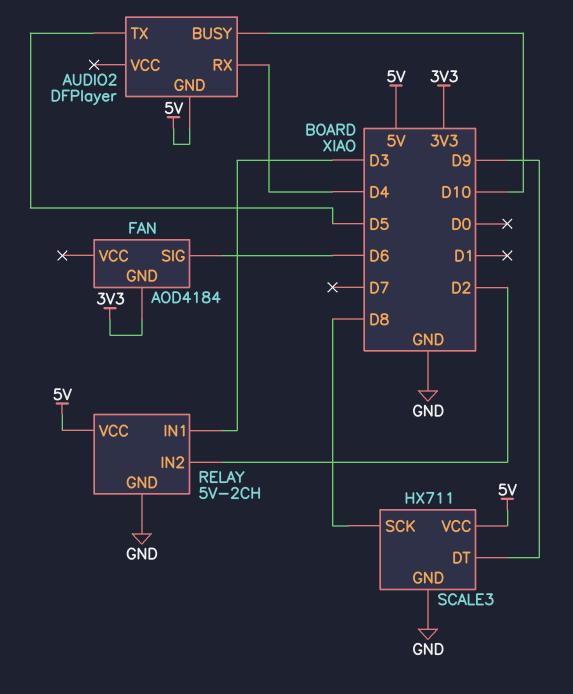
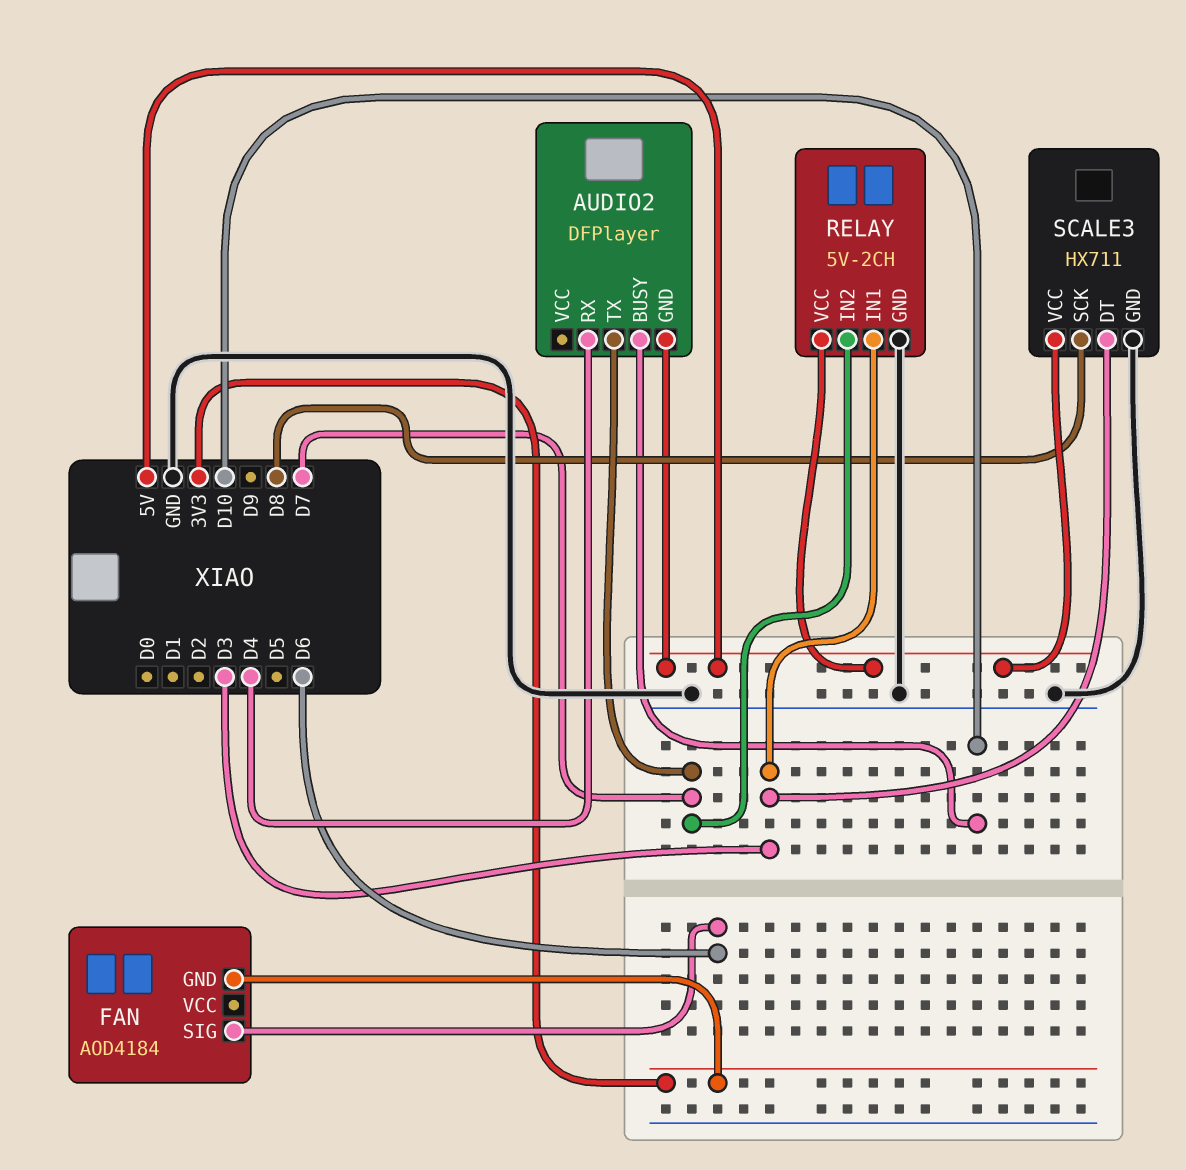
AUDIO2 pin TX: D5 -> D7
RELAY pin IN2: D2 -> D7
SCALE3 pin DT: D9 -> D3

